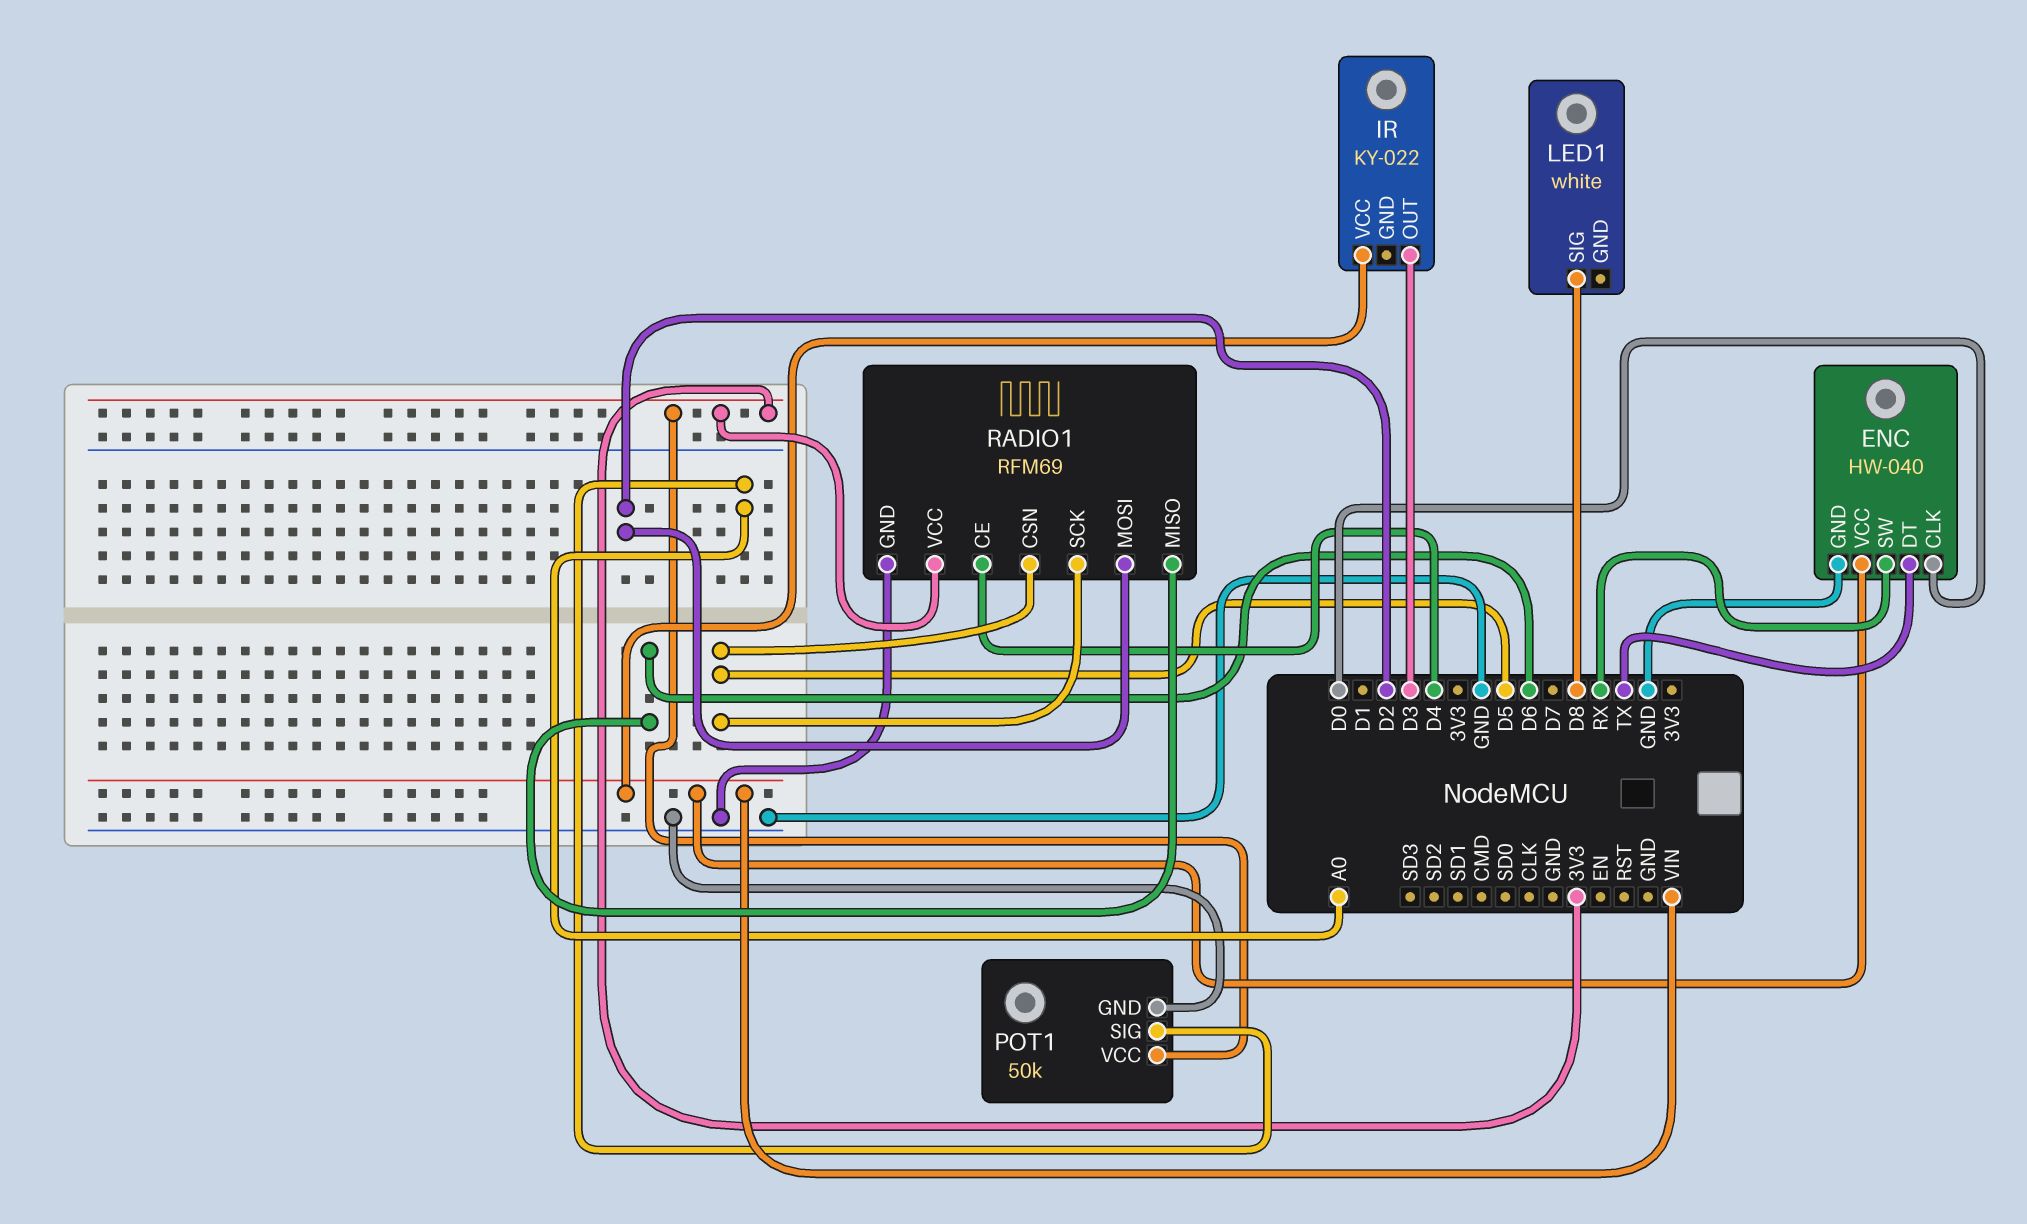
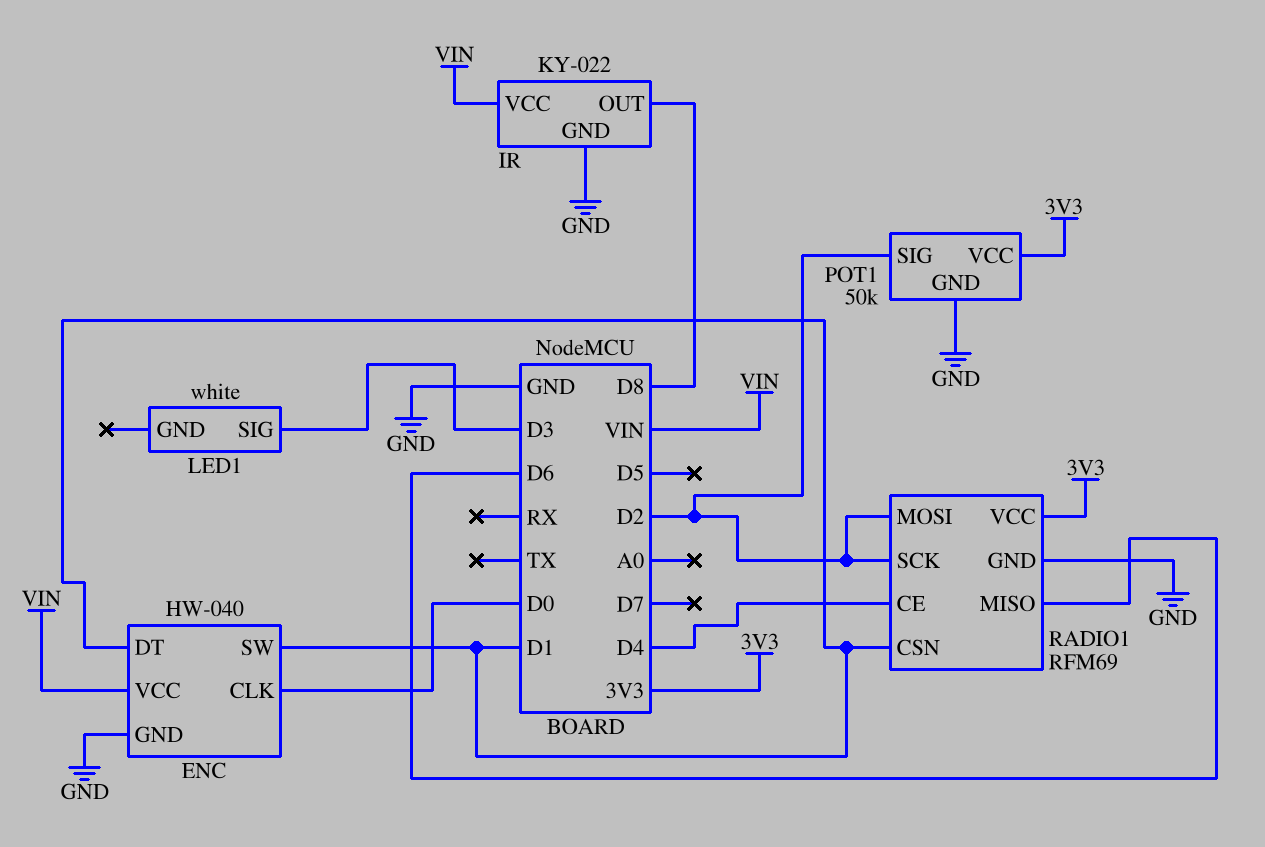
ENC pin DT: TX -> D1
ENC pin SW: RX -> D1
IR pin GND: none -> GND
IR pin OUT: D3 -> D8
LED1 pin SIG: D8 -> D3
POT1 pin SIG: A0 -> D2
RADIO1 pin CSN: D5 -> D1
RADIO1 pin SCK: D5 -> D2

